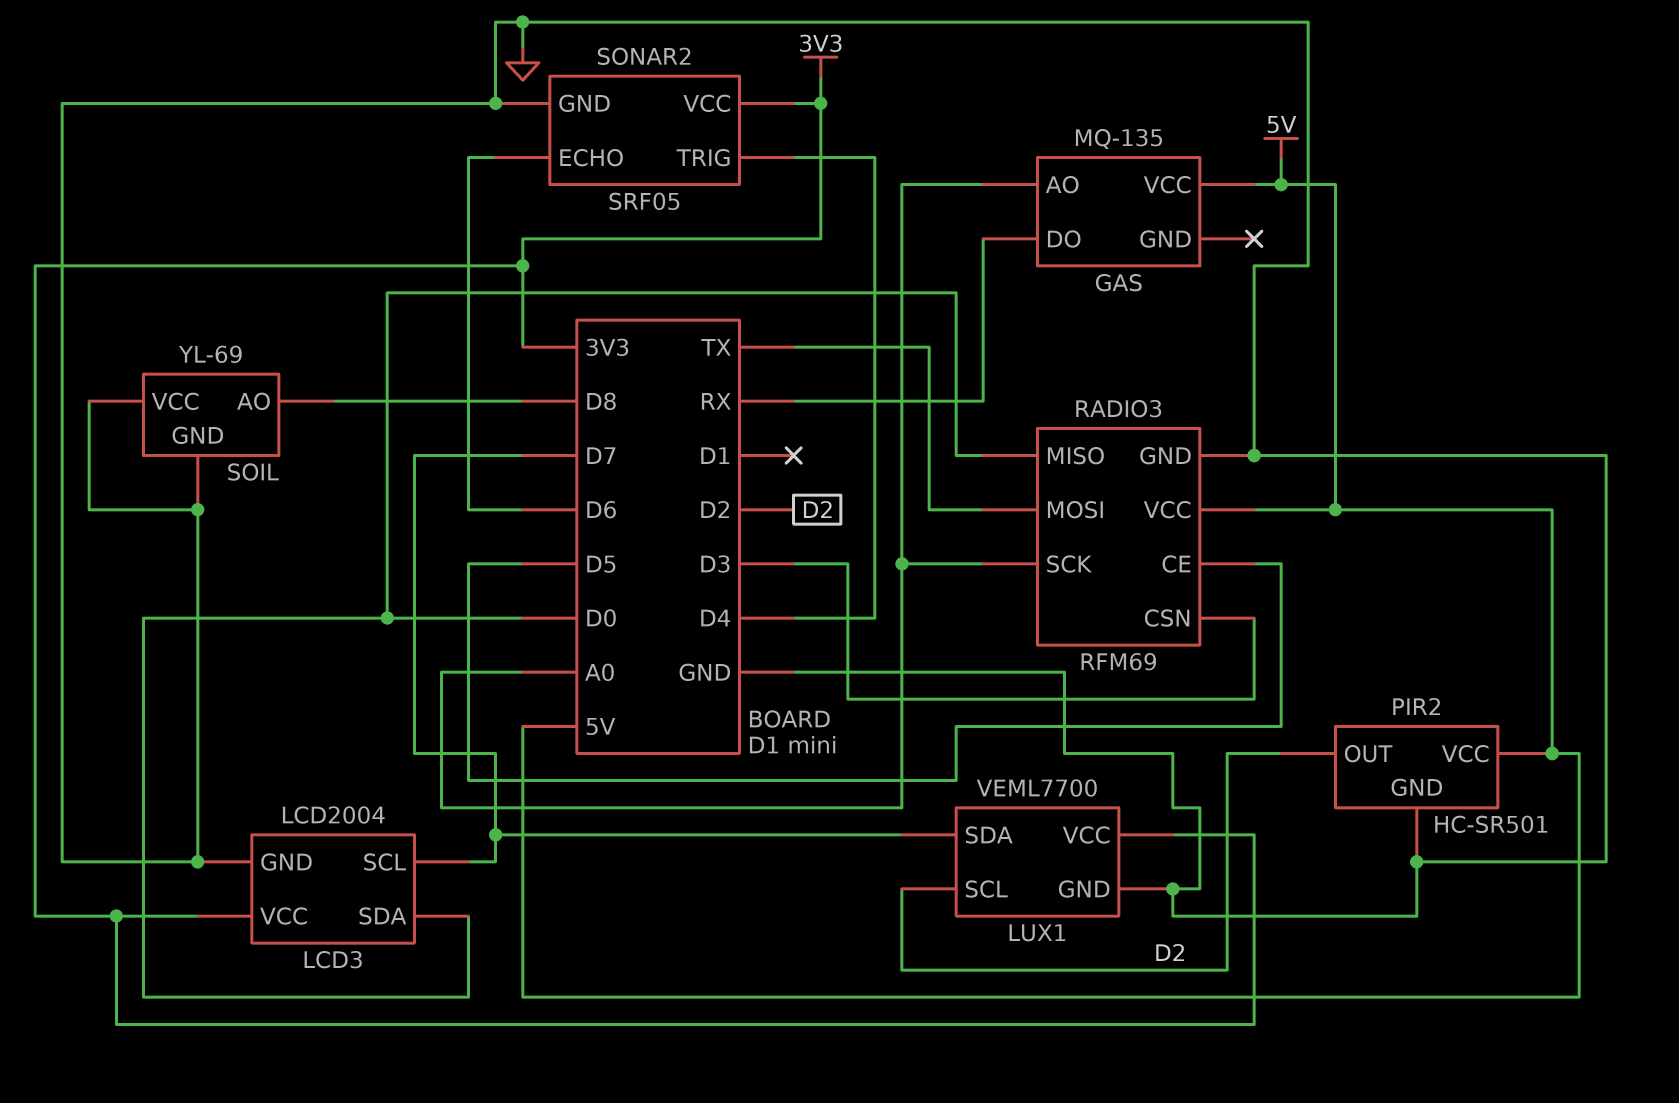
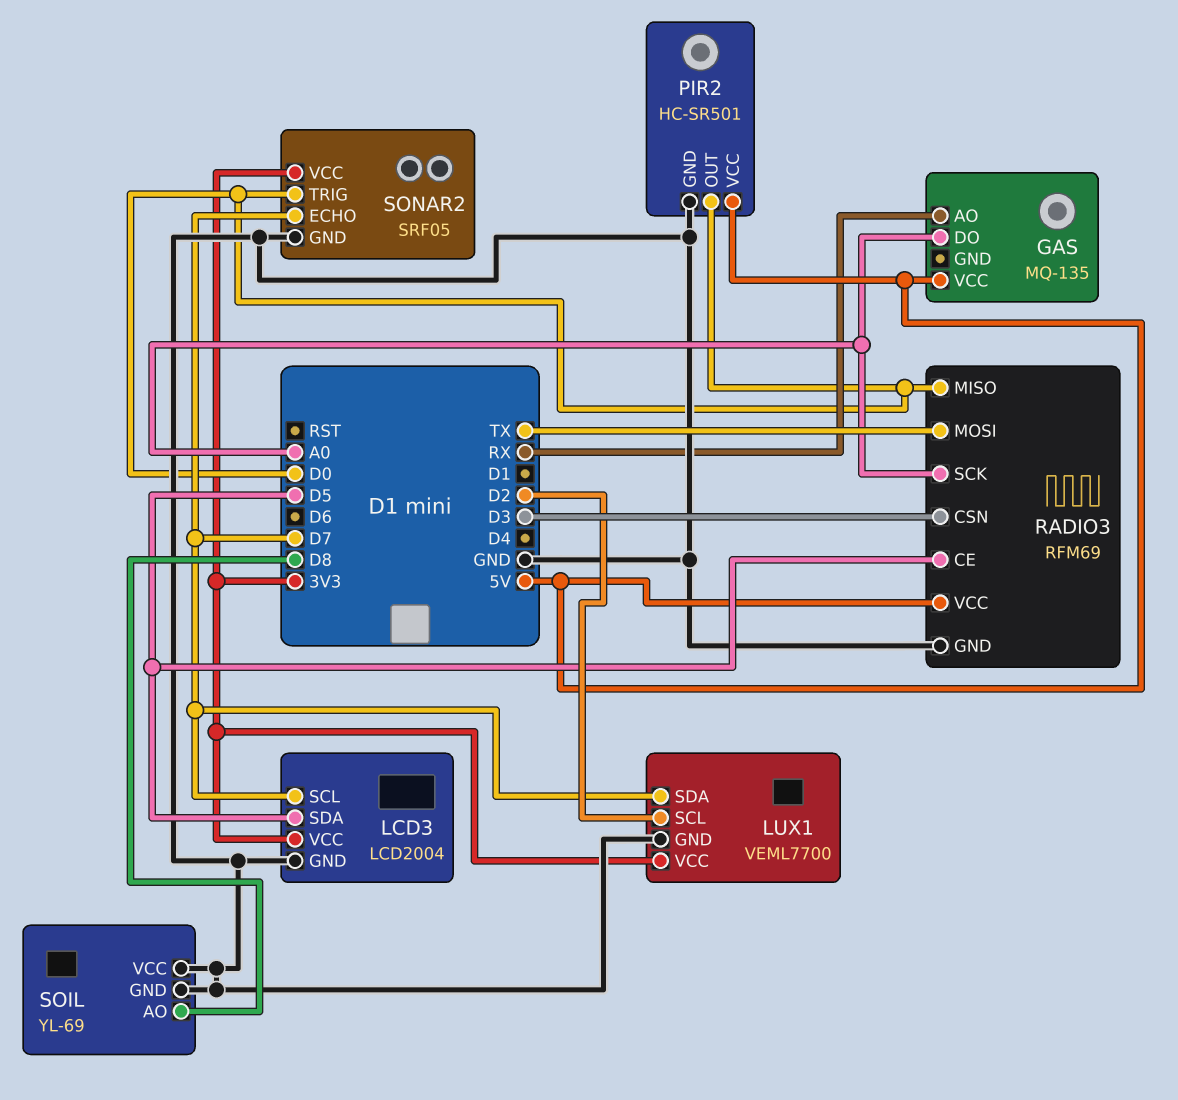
GAS pin AO: A0 -> RX
GAS pin DO: RX -> A0
LCD3 pin SDA: D0 -> D5
PIR2 pin OUT: D2 -> D0
SONAR2 pin ECHO: D6 -> D7
SONAR2 pin TRIG: D4 -> D0

